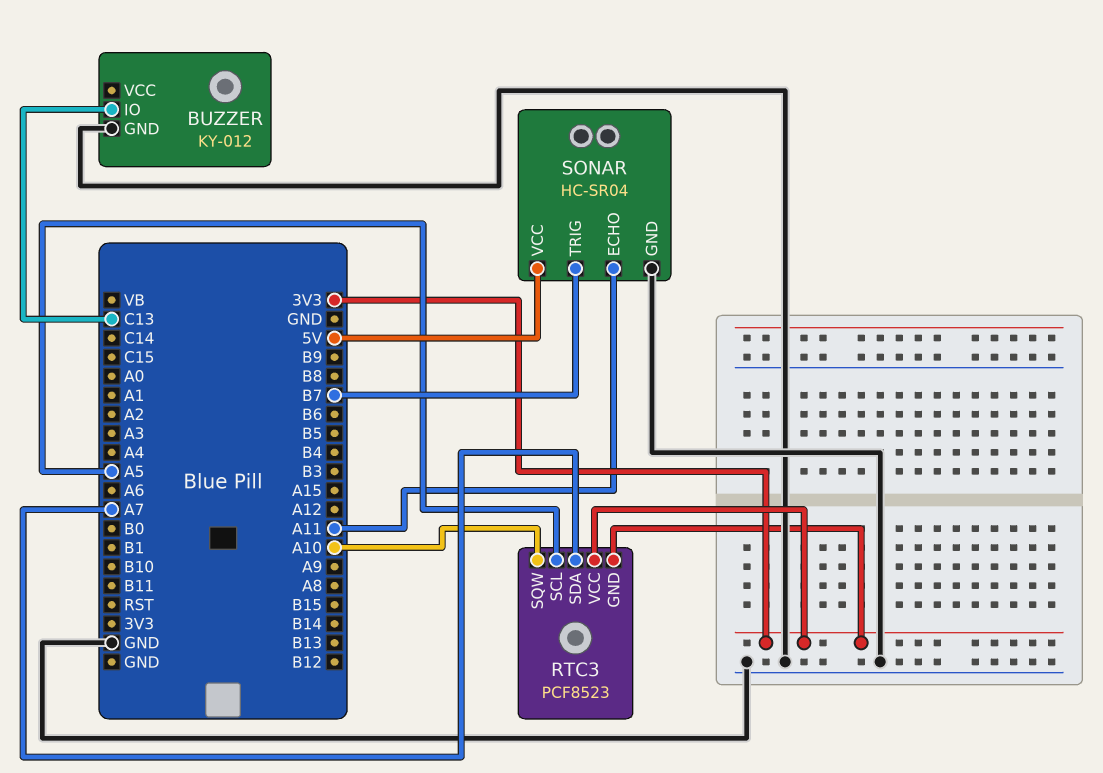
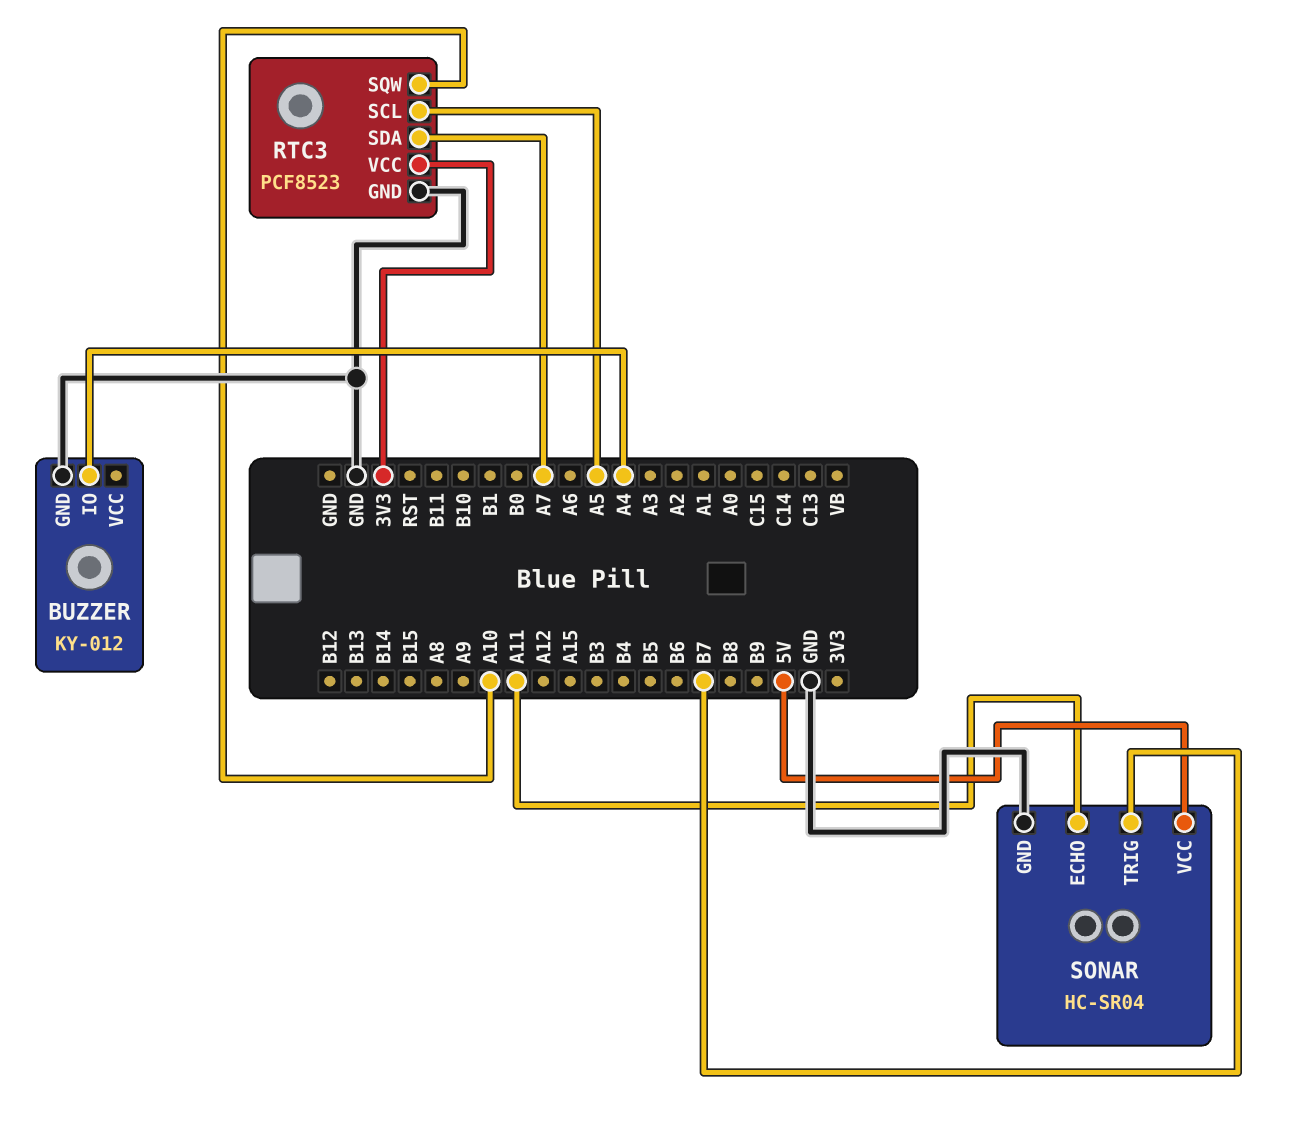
BUZZER pin IO: C13 -> A4
RTC3 pin GND: 3V3 -> GND

